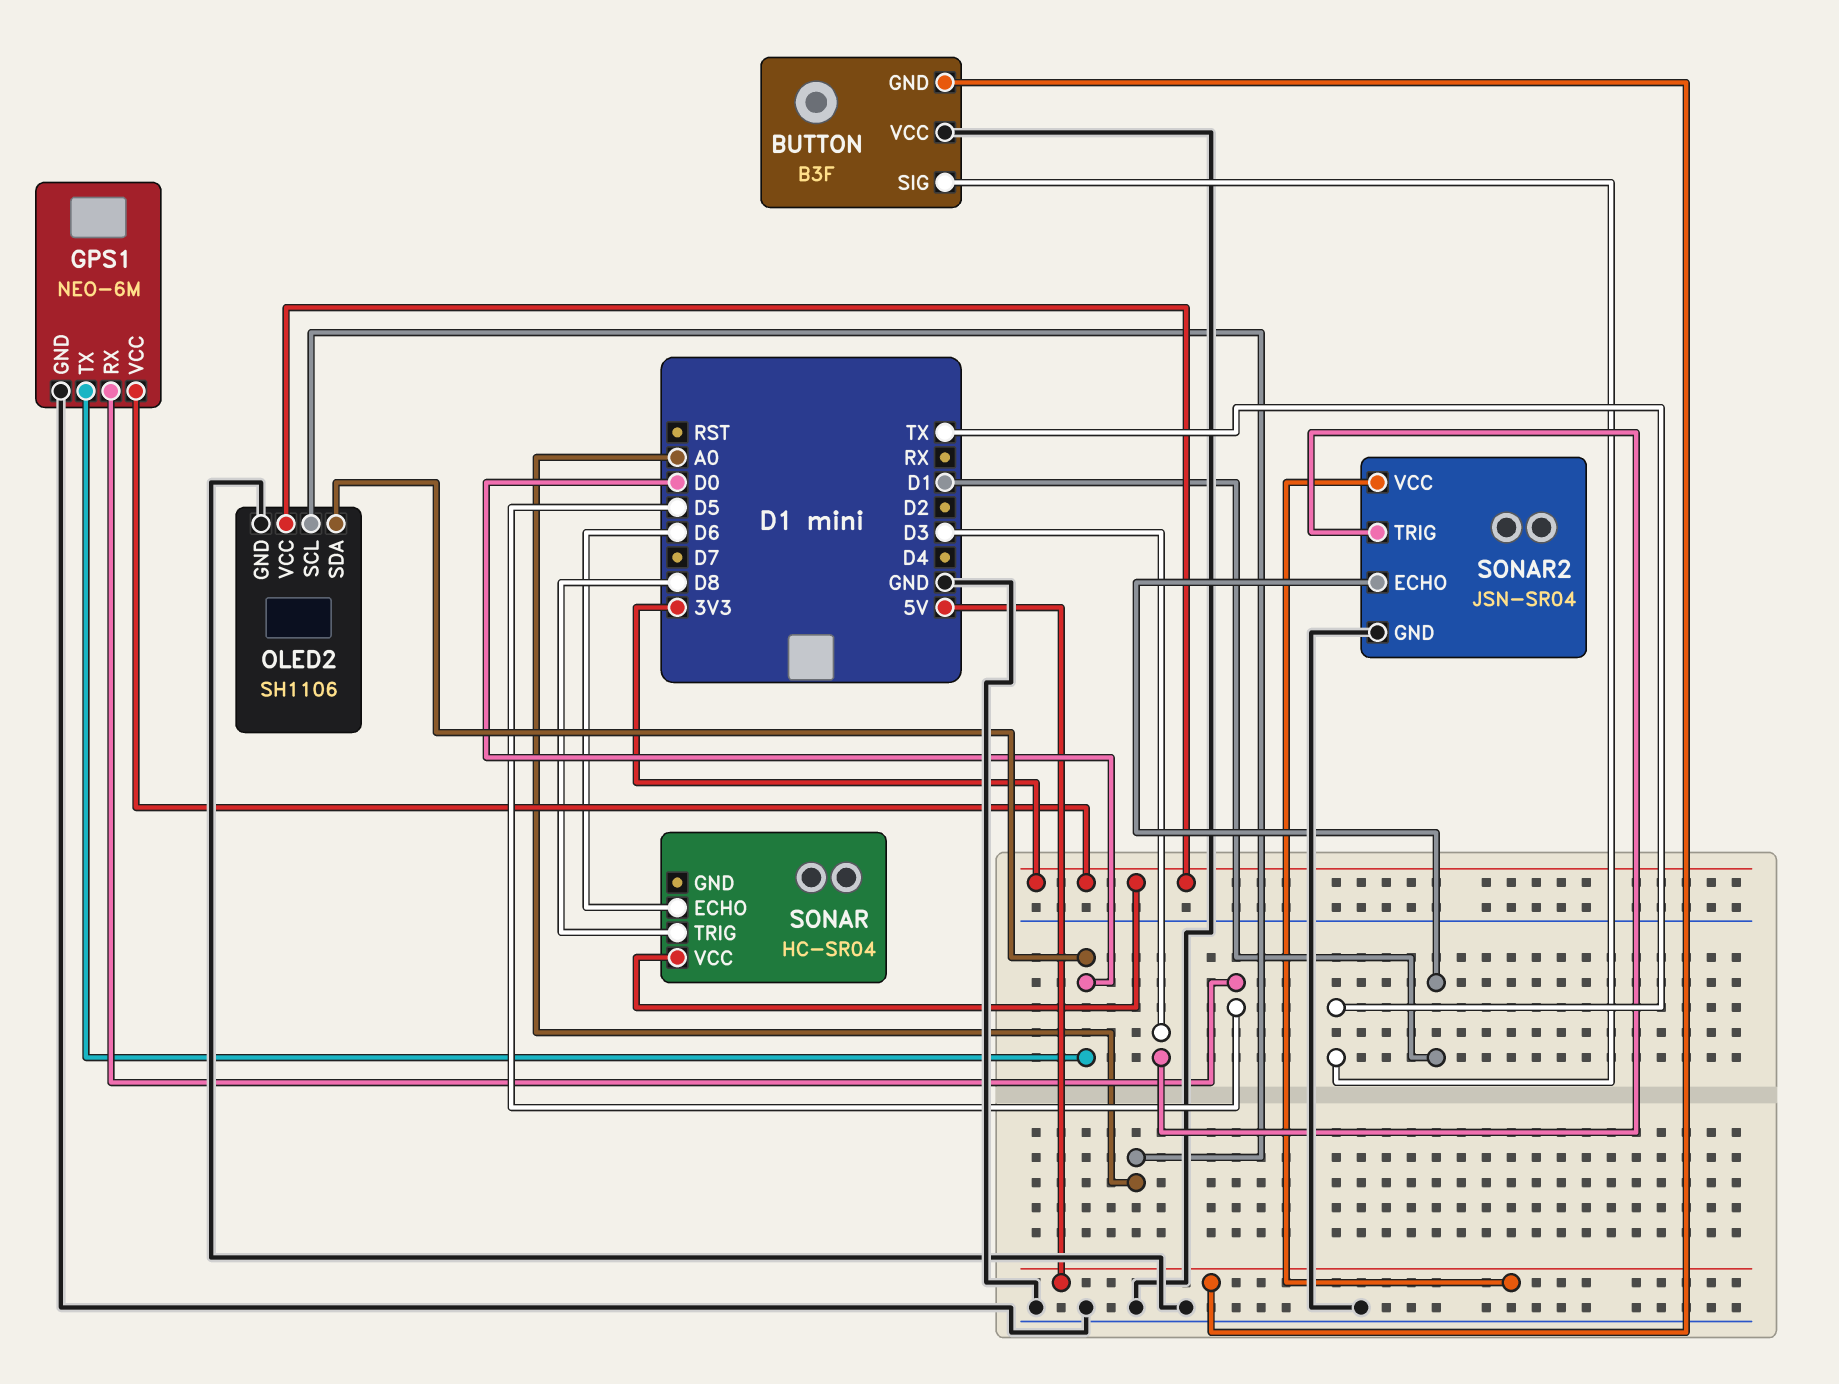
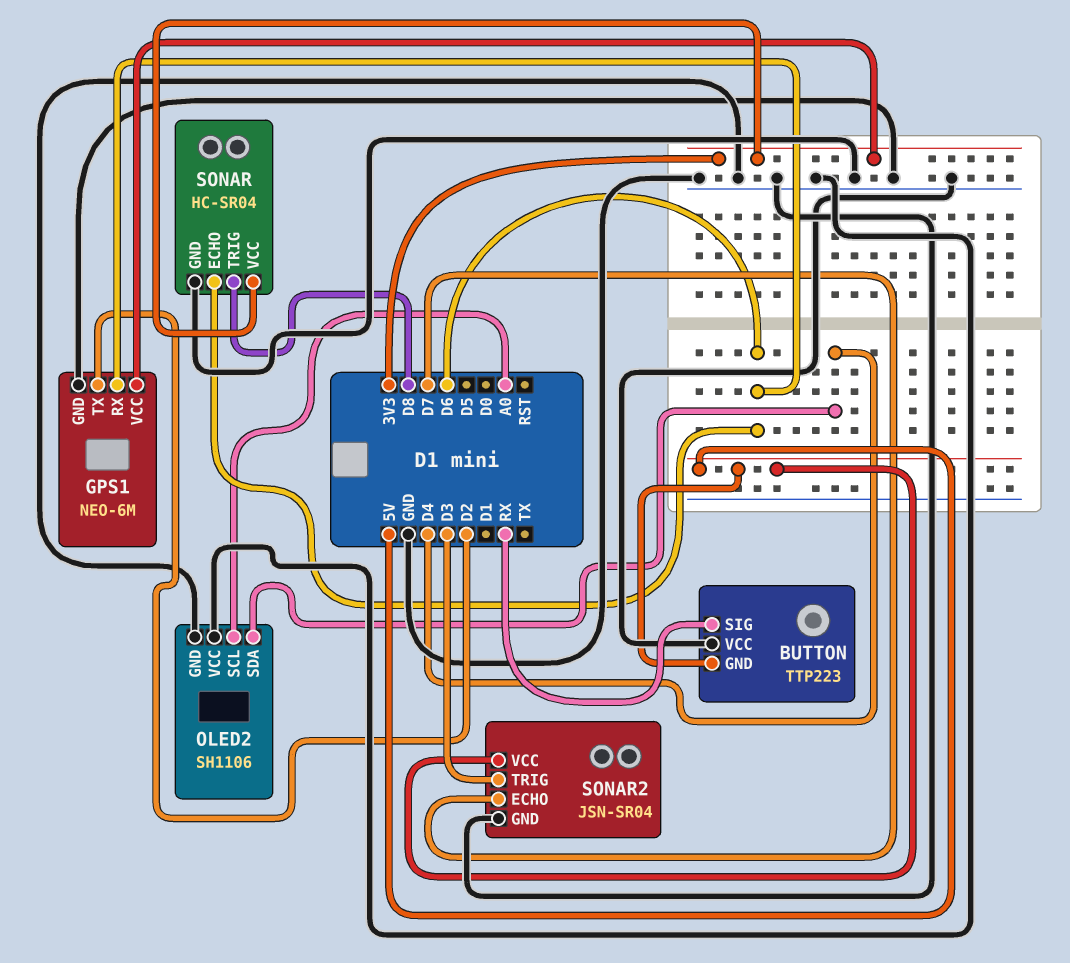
BUTTON: B3F -> TTP223
BUTTON pin SIG: TX -> RX
GPS1 pin RX: D5 -> D6
GPS1 pin TX: D0 -> D2
OLED2 pin SDA: D0 -> D4
OLED2 pin VCC: 3V3 -> GND
SONAR pin GND: none -> GND
SONAR2 pin ECHO: D1 -> D7

